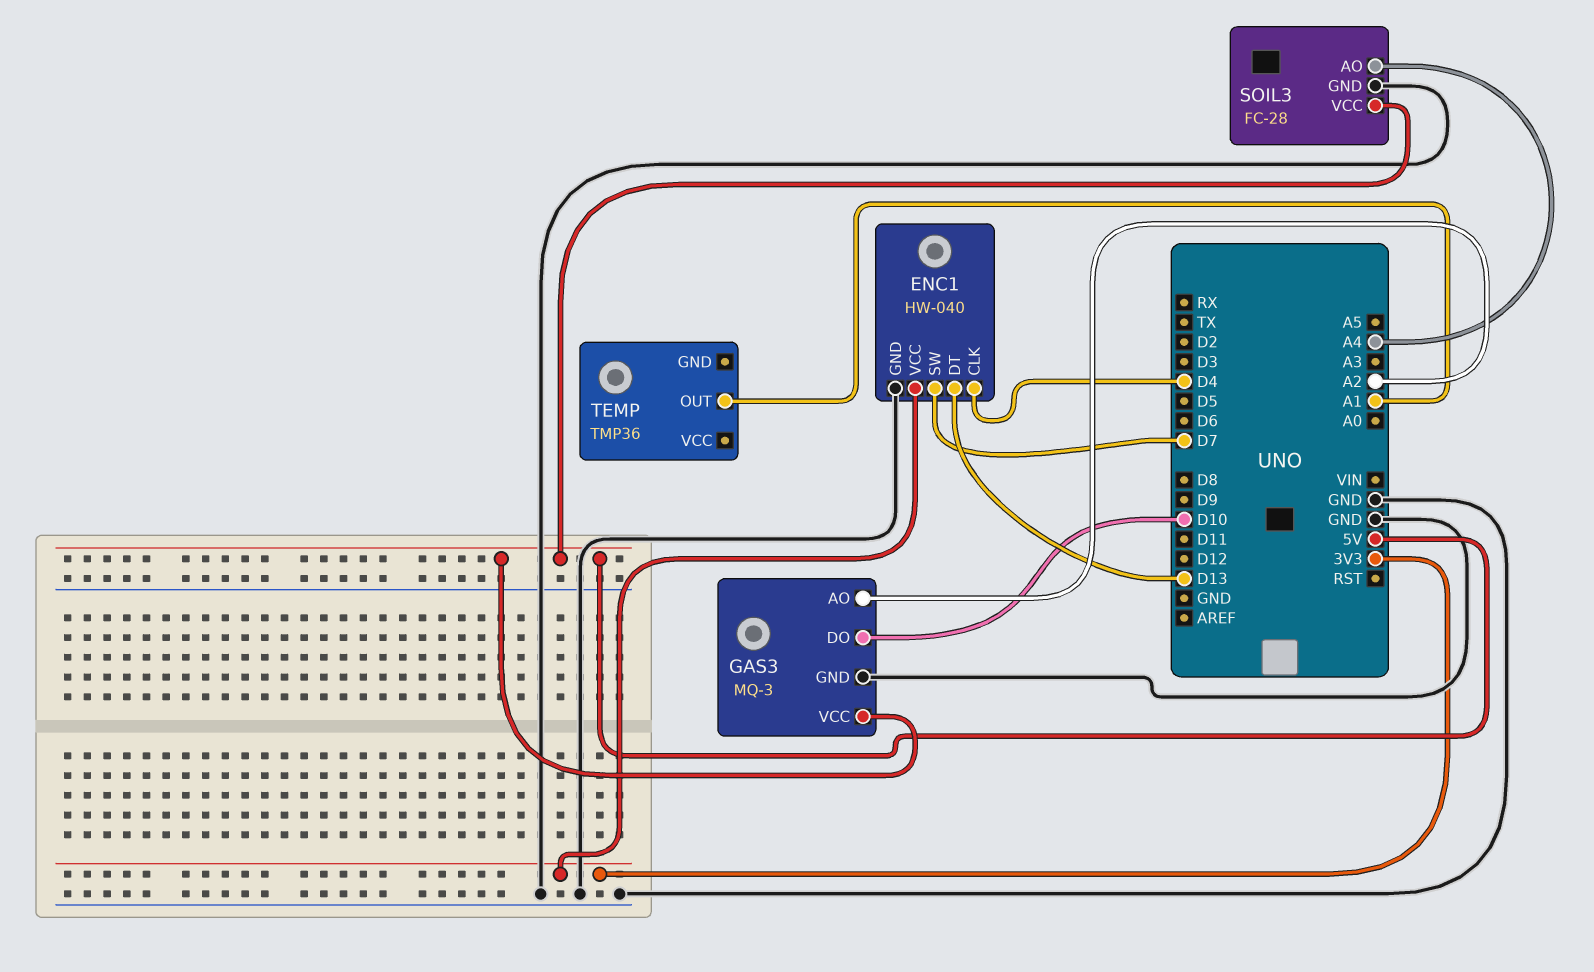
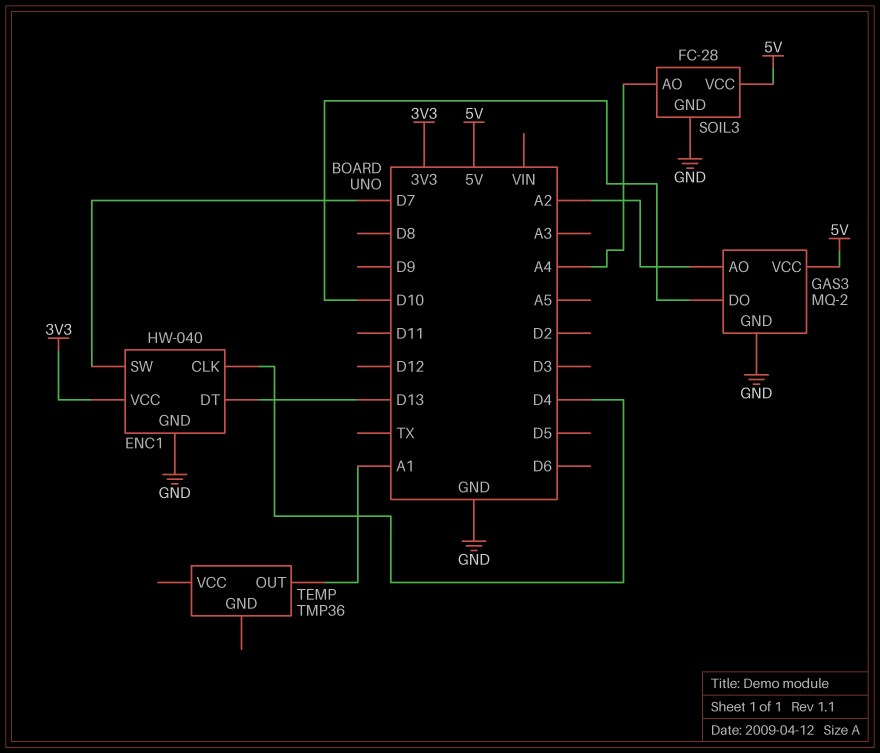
GAS3: MQ-3 -> MQ-2

